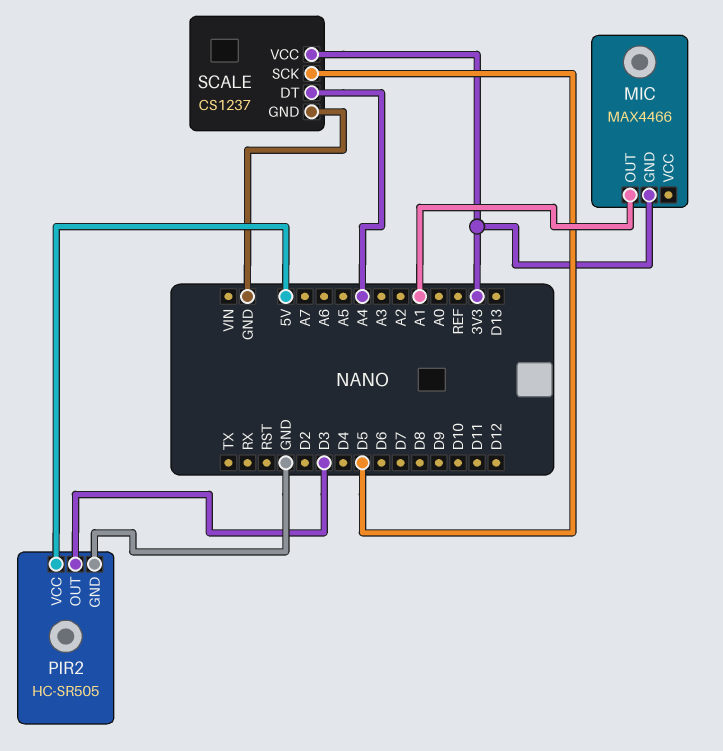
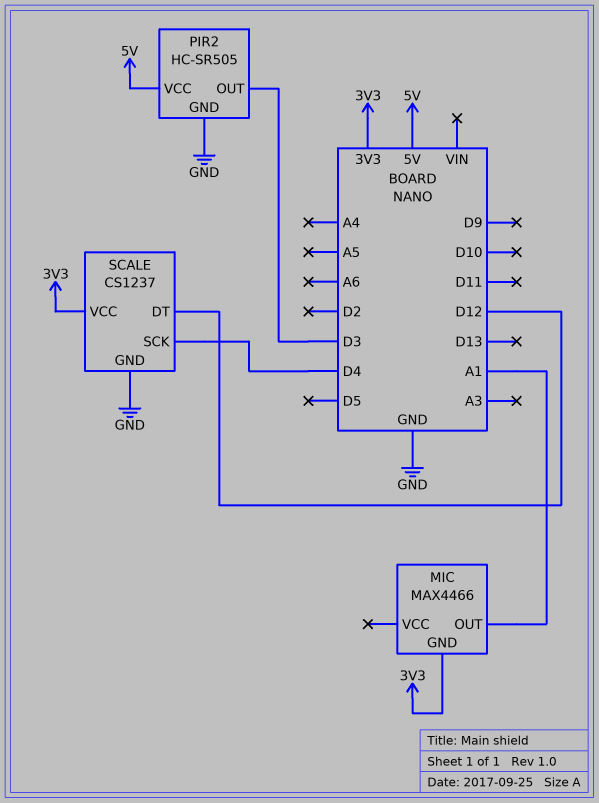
SCALE pin DT: A4 -> D12
SCALE pin SCK: D5 -> D4

